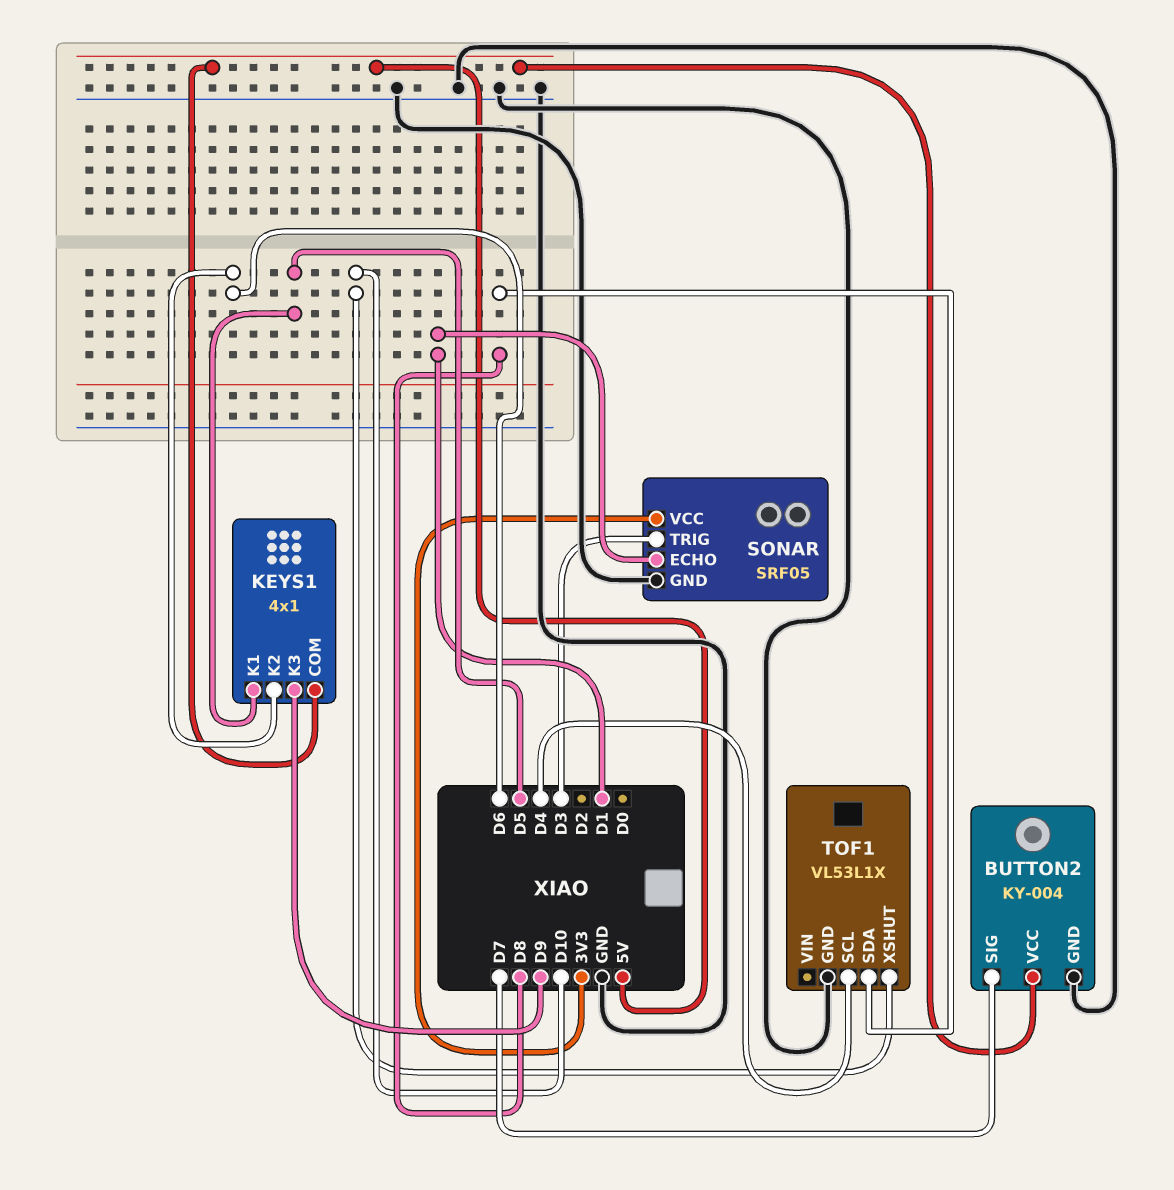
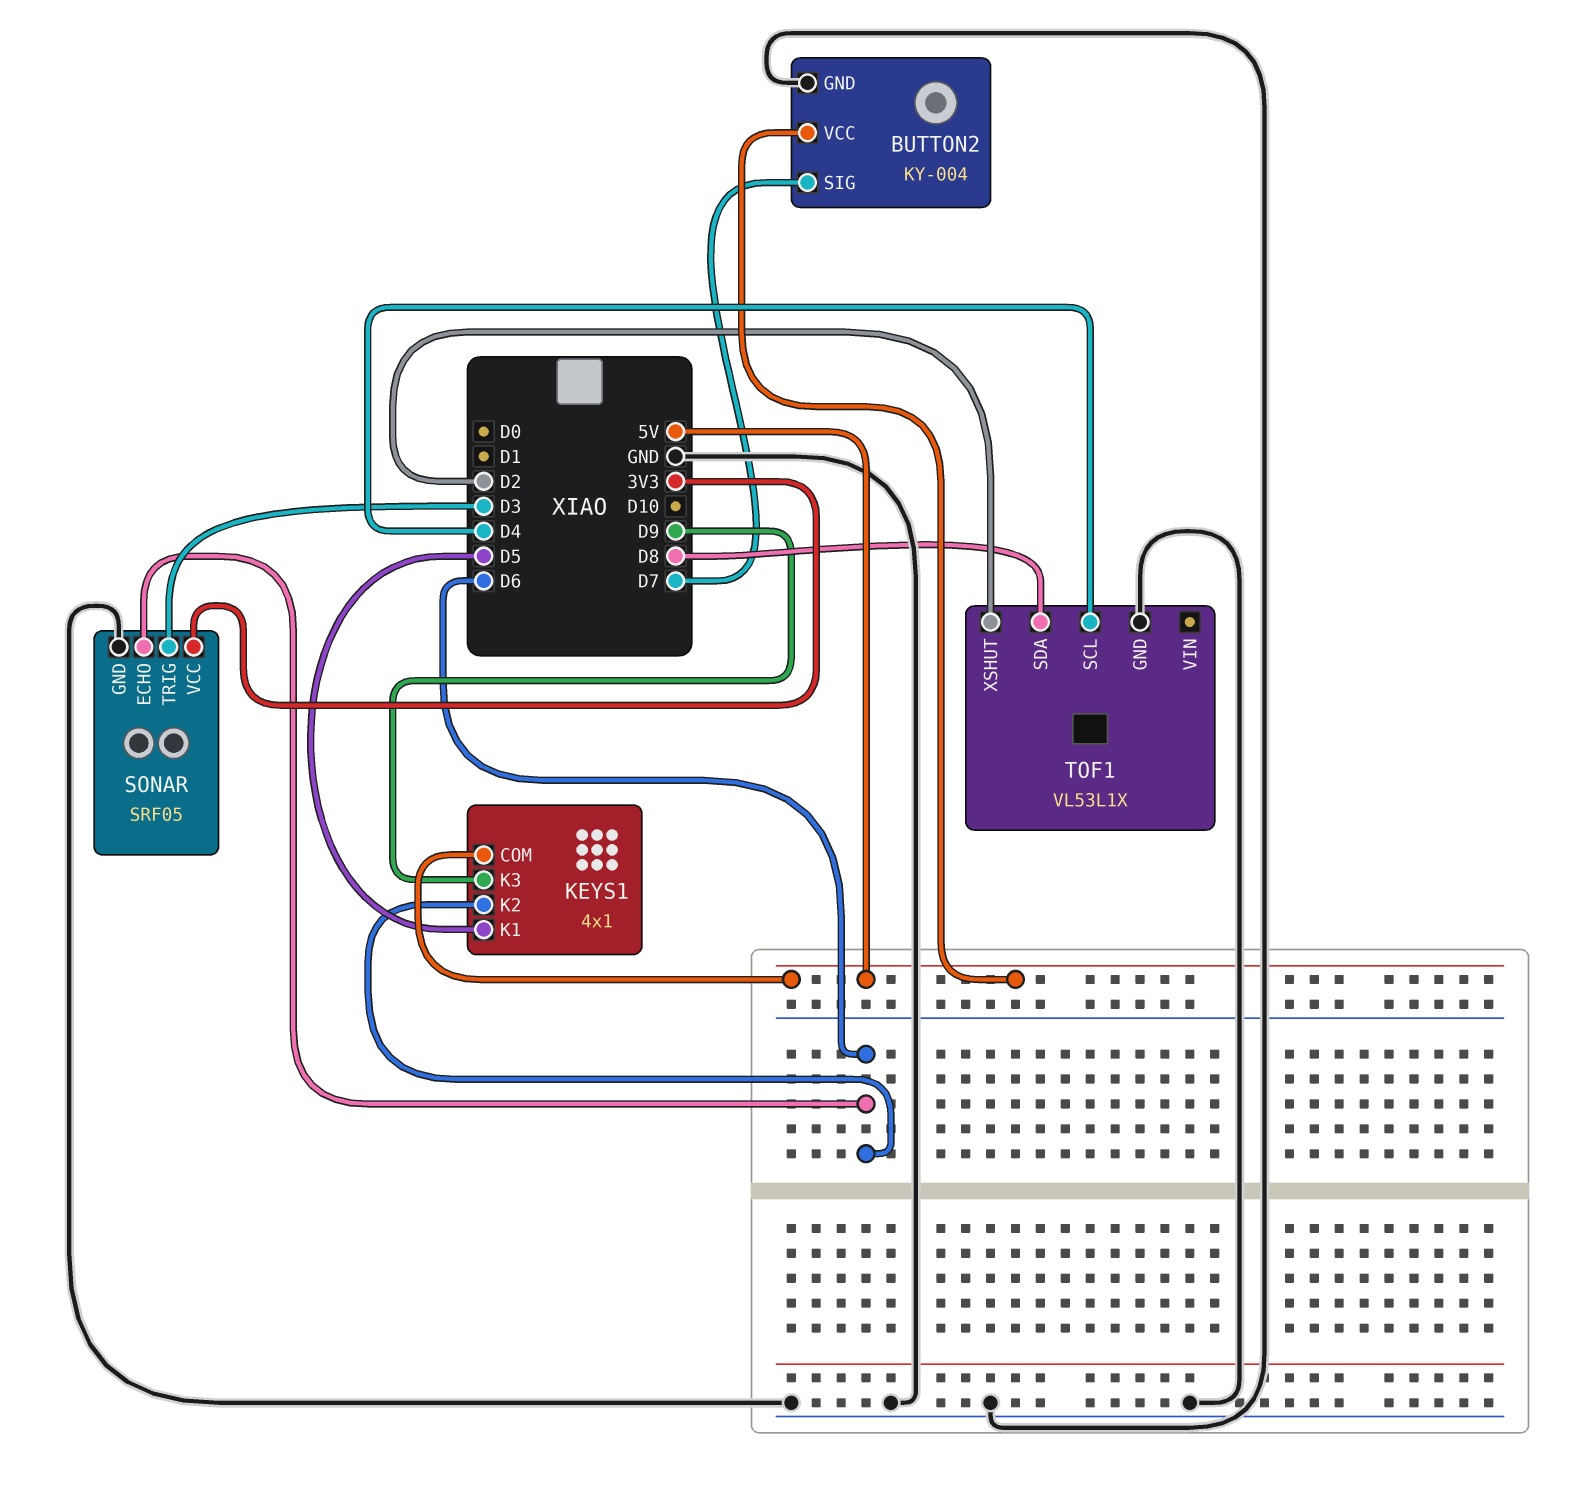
SONAR pin ECHO: D1 -> D6
TOF1 pin XSHUT: D10 -> D2

